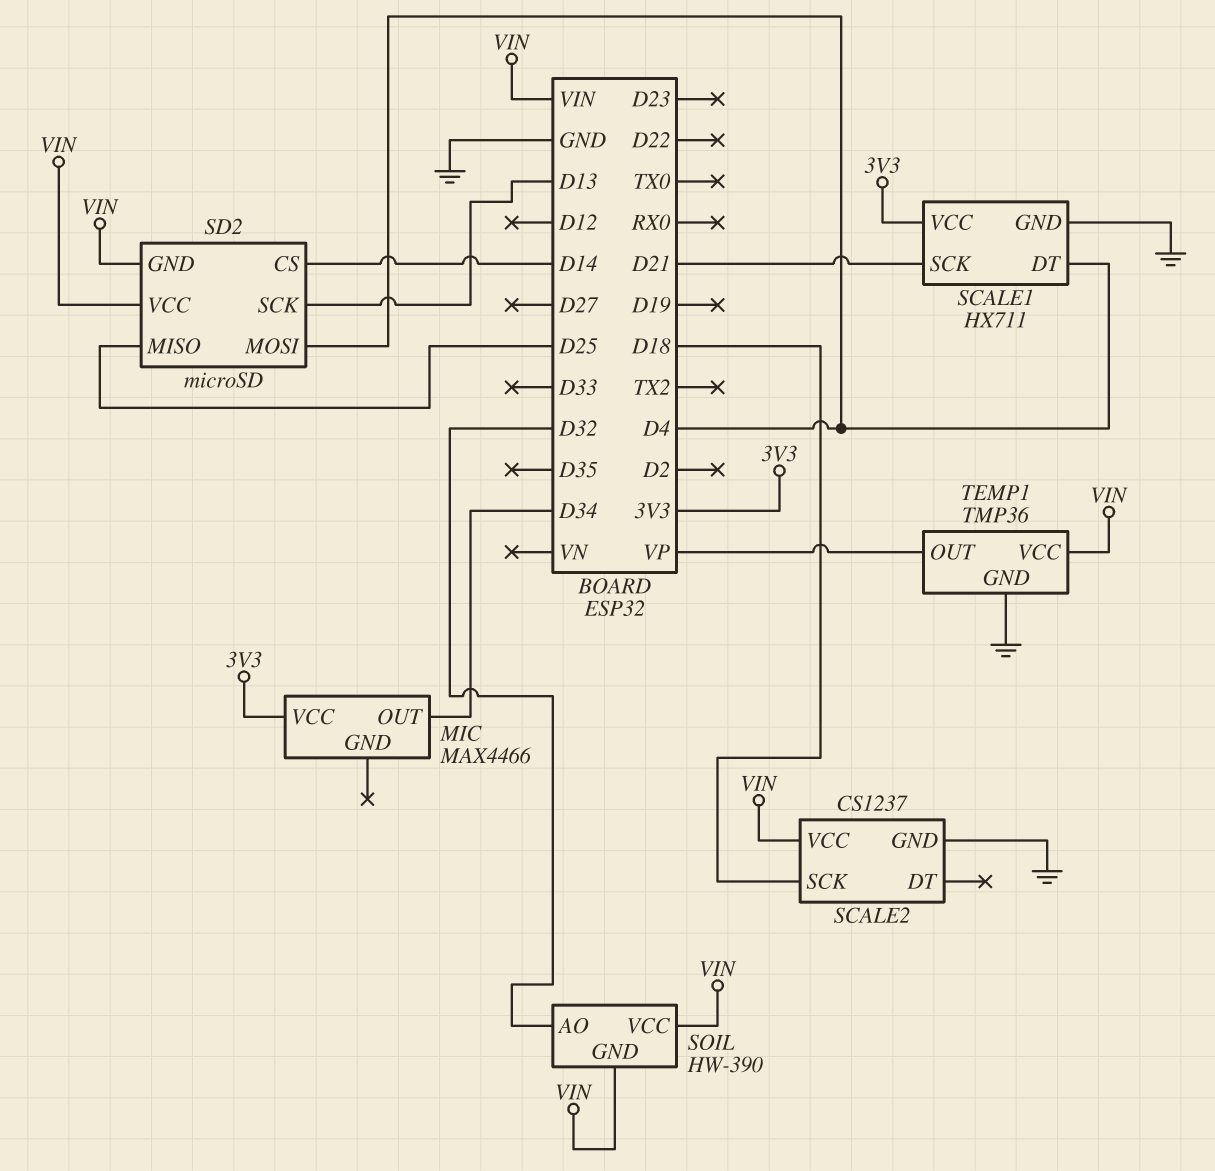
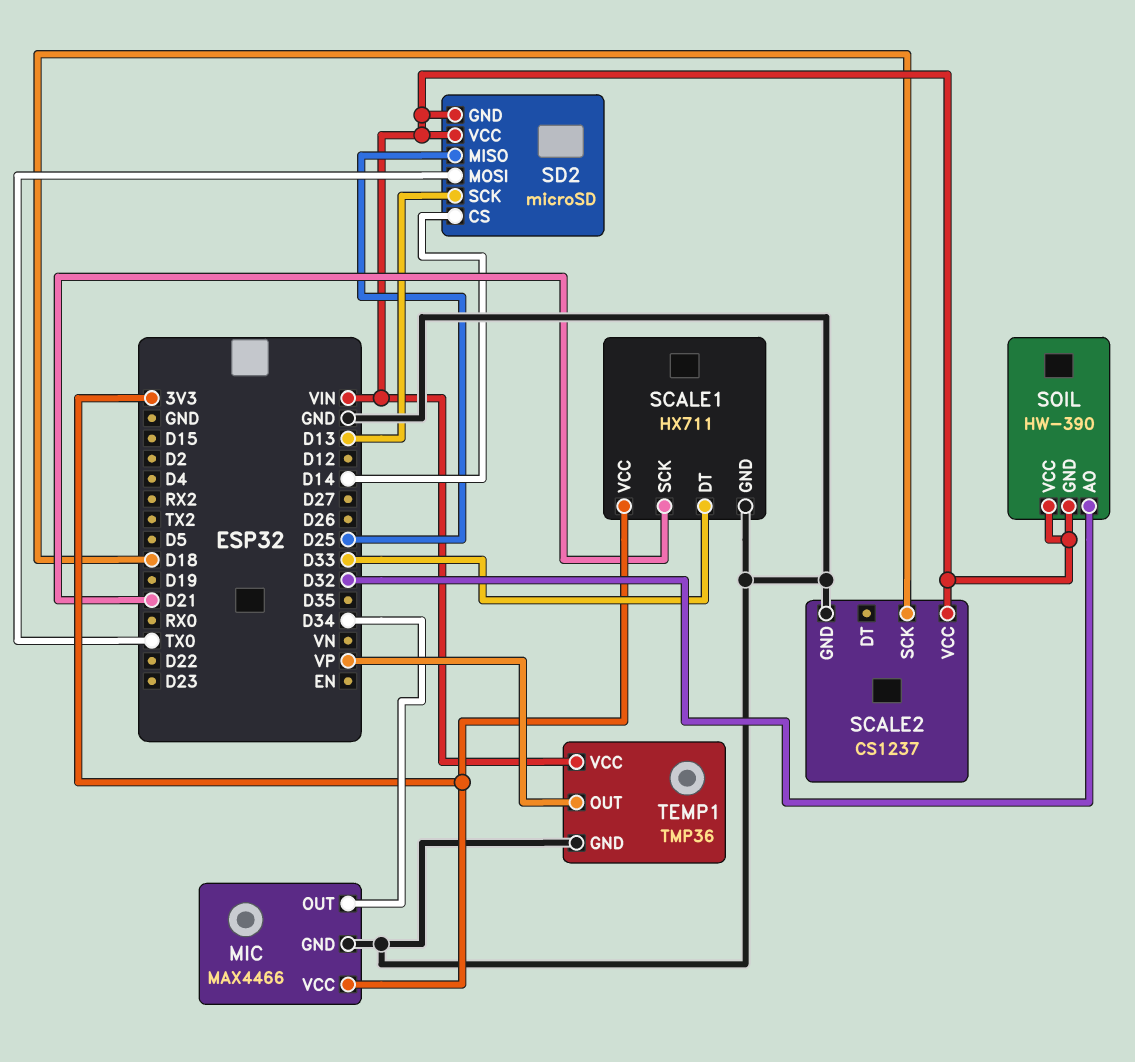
MIC pin GND: none -> GND
SCALE1 pin DT: D4 -> D33
SD2 pin MOSI: D4 -> TX0

